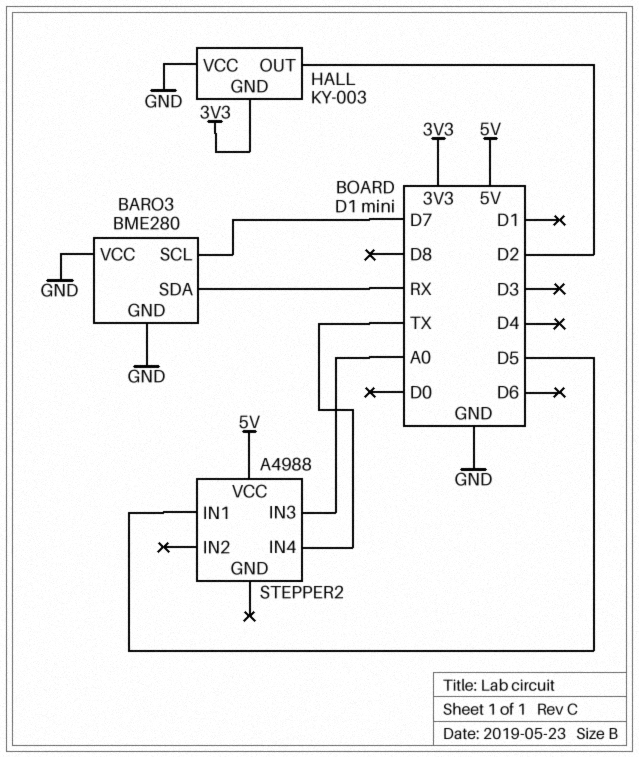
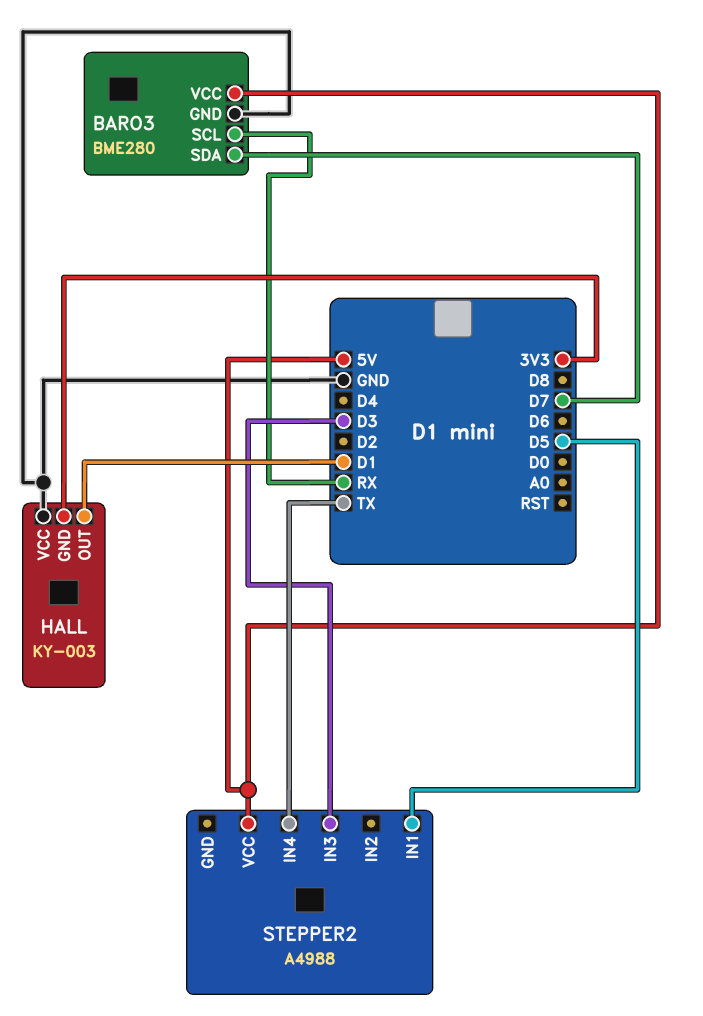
BARO3 pin SCL: D7 -> RX
BARO3 pin SDA: RX -> D7
BARO3 pin VCC: GND -> 5V
HALL pin OUT: D2 -> D1
STEPPER2 pin IN3: A0 -> D3

